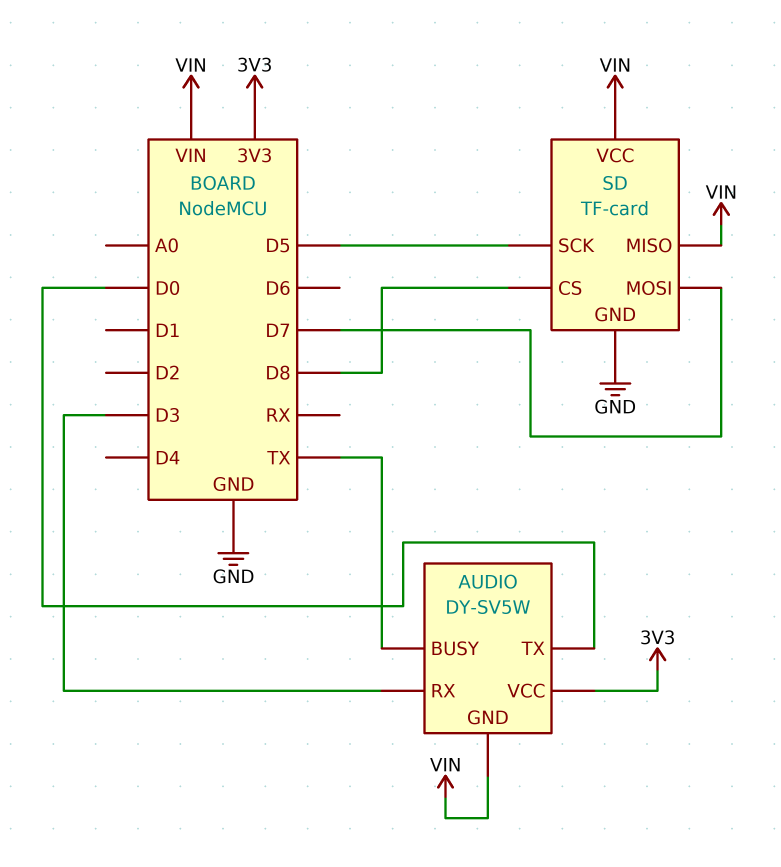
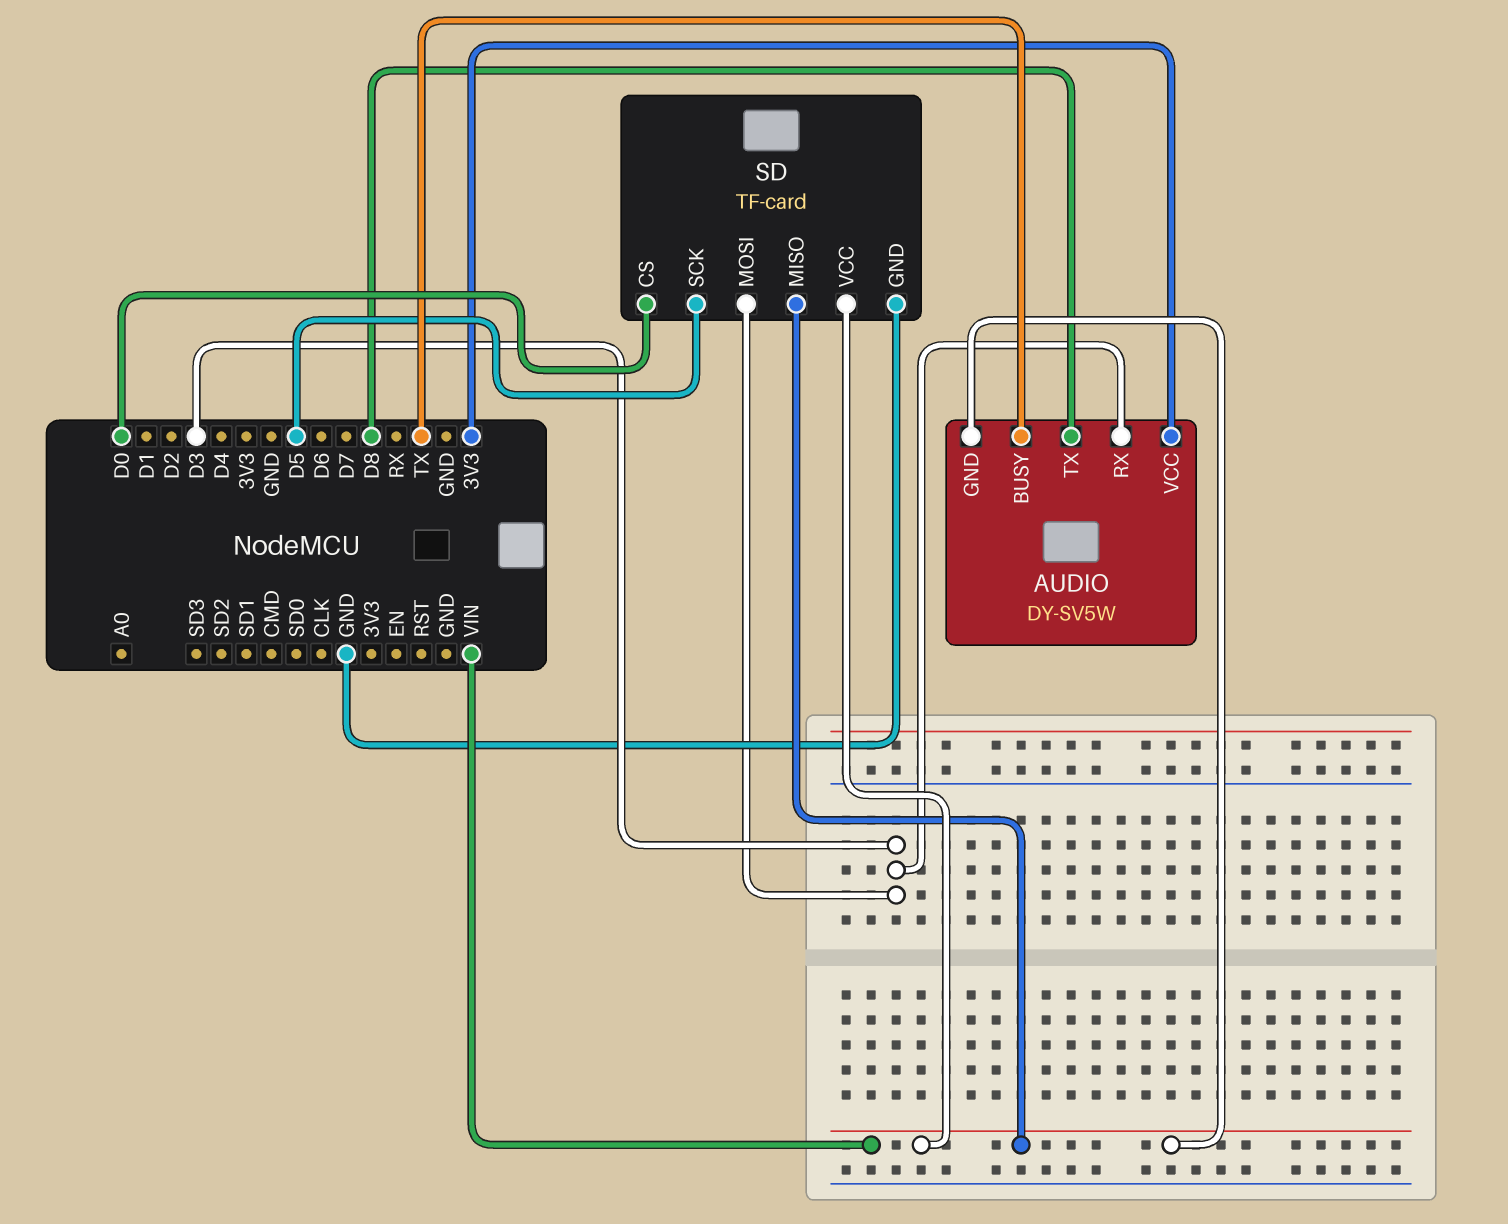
AUDIO pin TX: D0 -> D8
SD pin CS: D8 -> D0
SD pin MOSI: D7 -> D3

